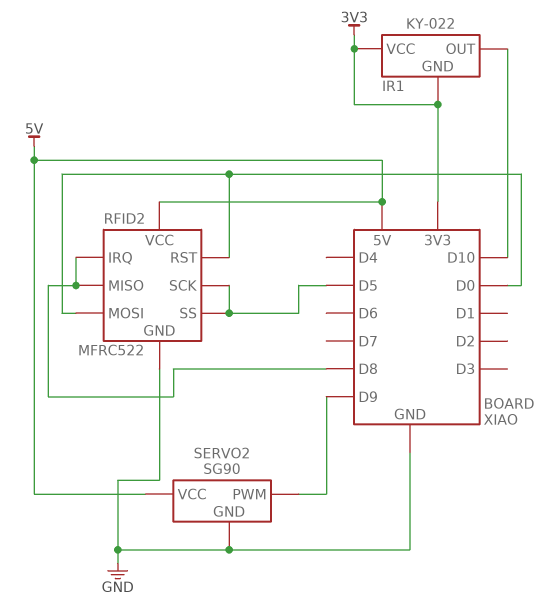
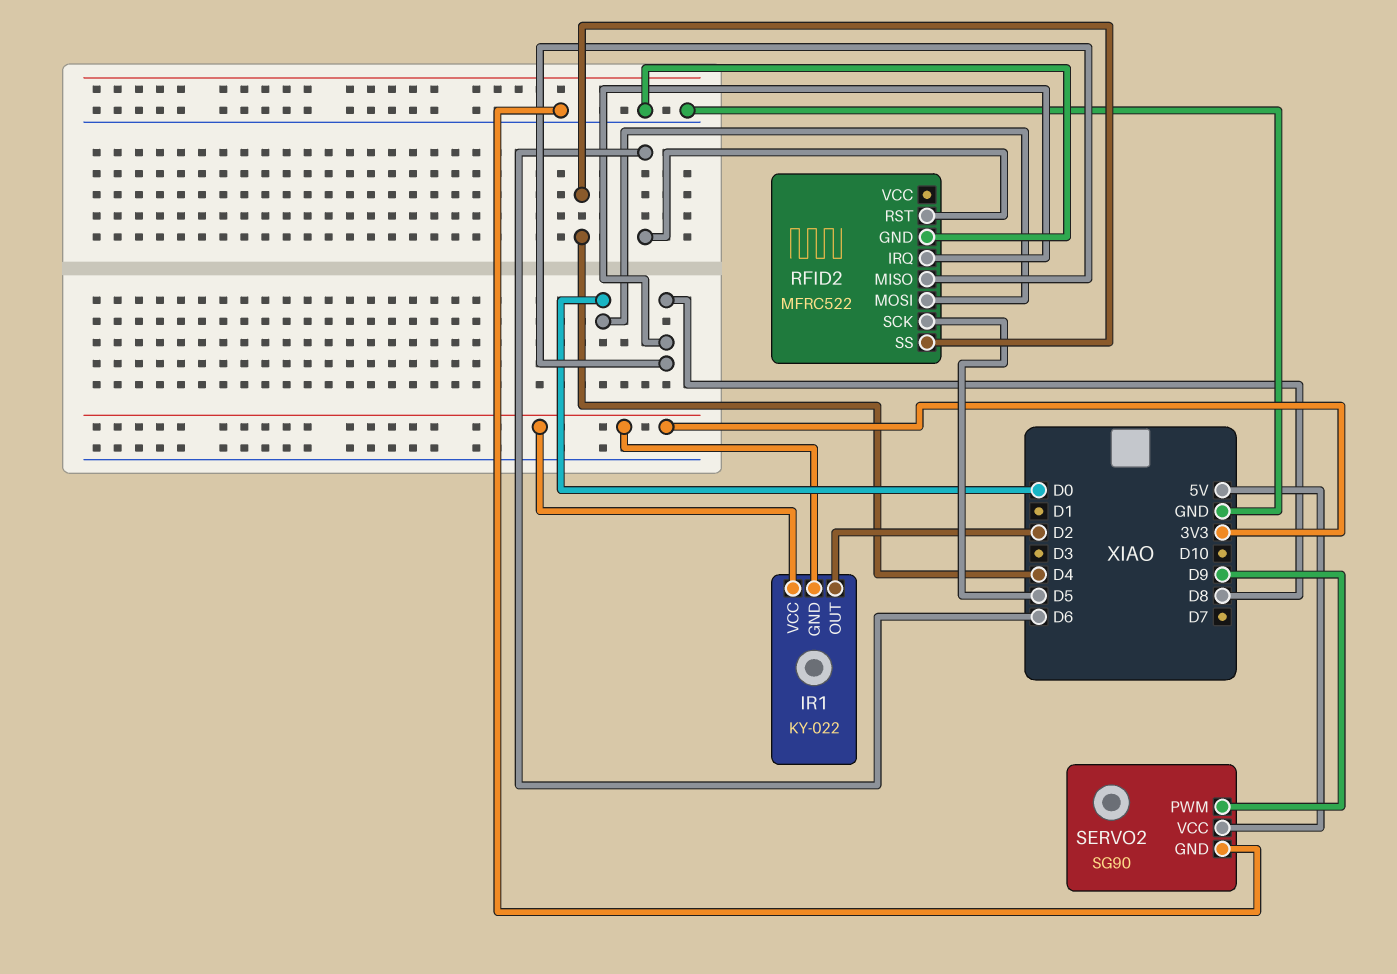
IR1 pin OUT: D10 -> D2
RFID2 pin RST: D0 -> D6
RFID2 pin SS: D5 -> D4
RFID2 pin VCC: 5V -> none

